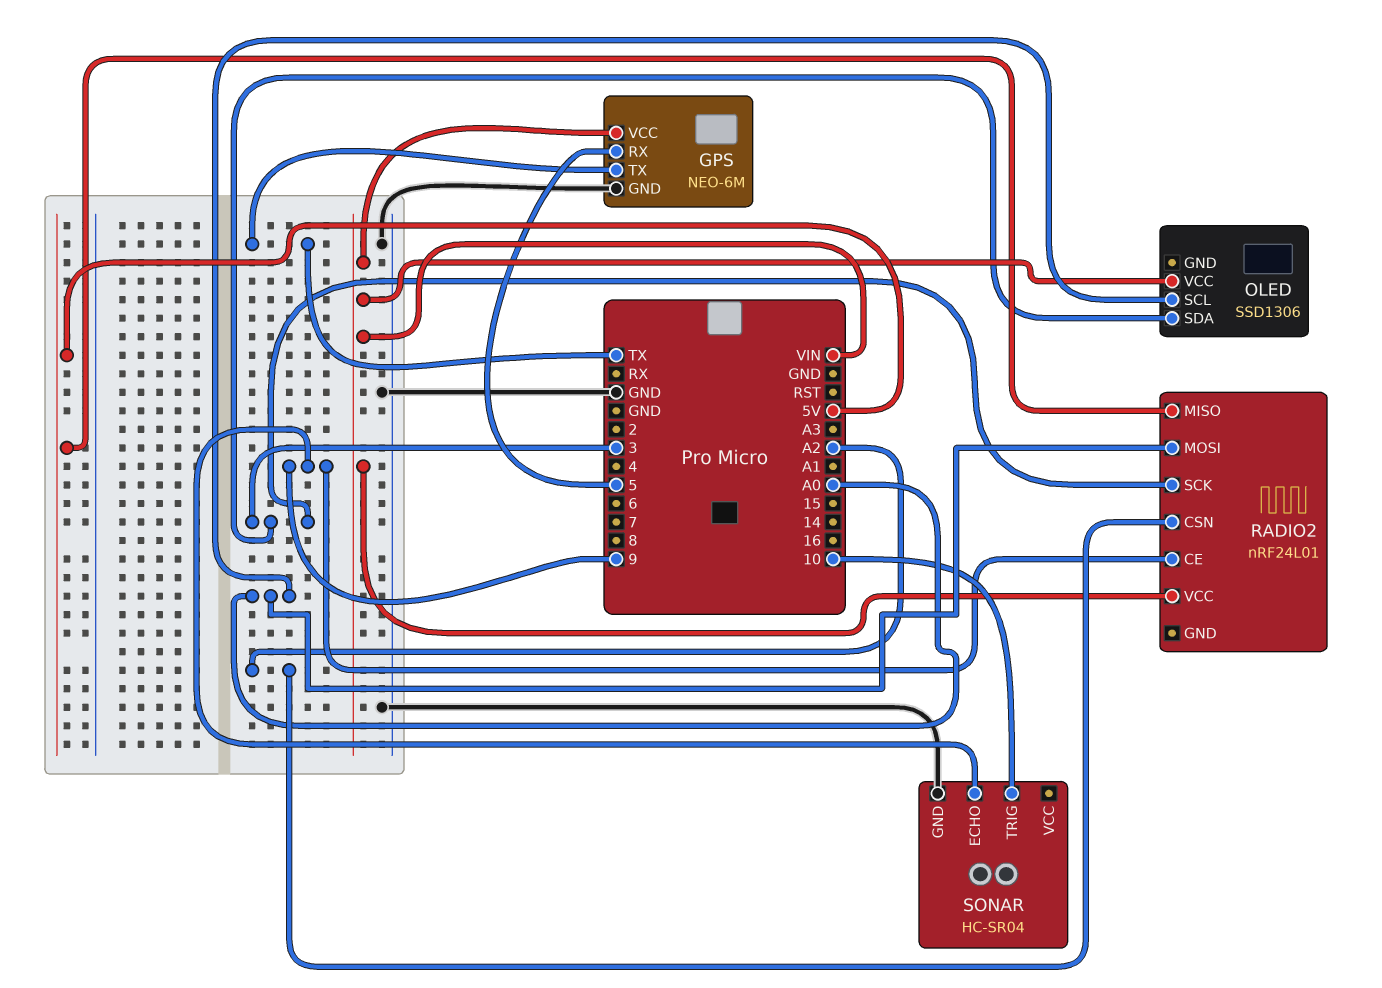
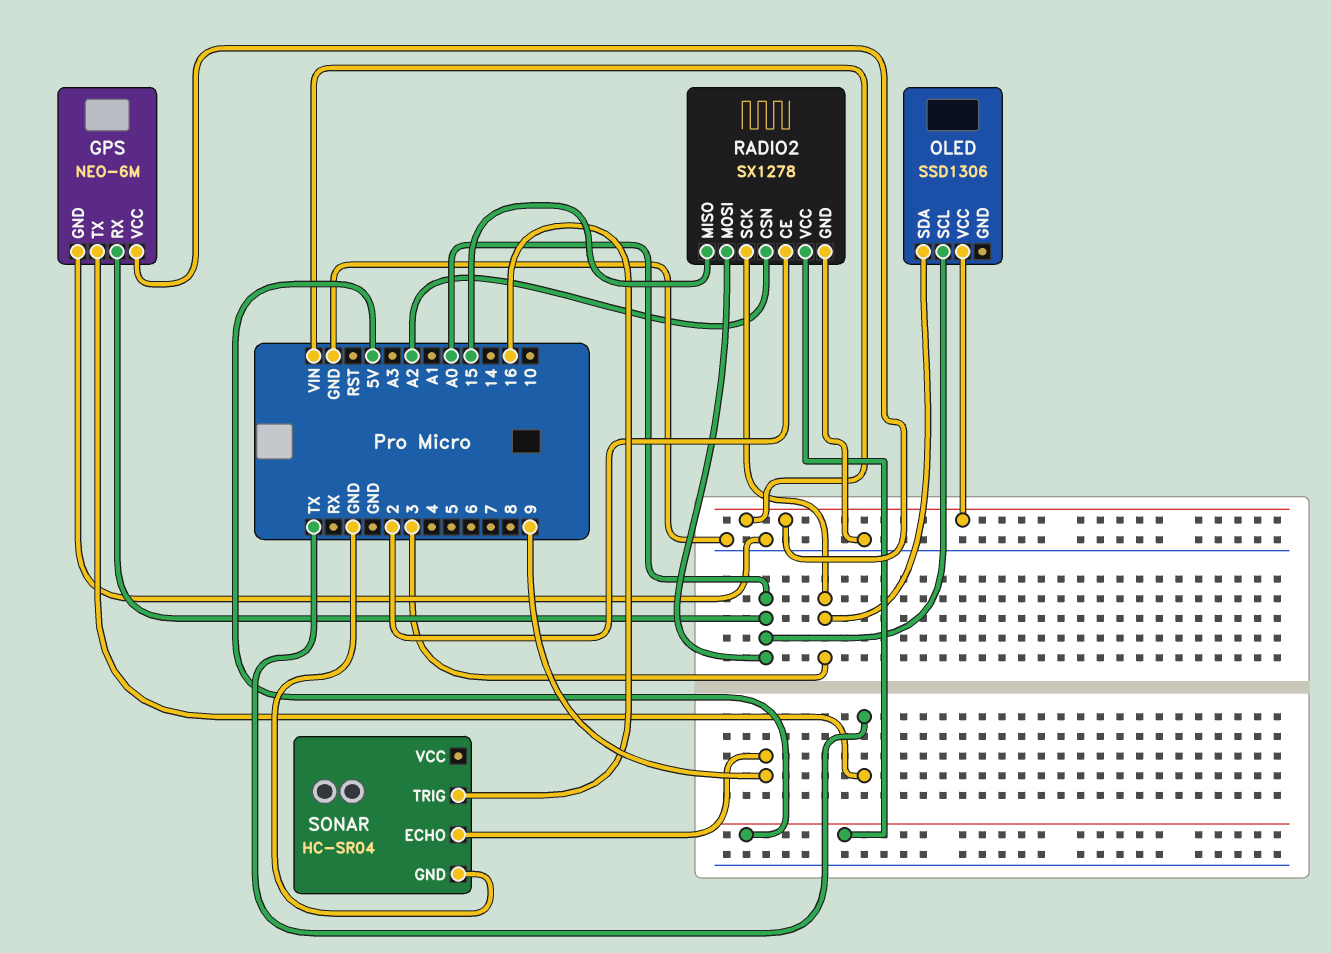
GPS pin RX: 5 -> A0
RADIO2: nRF24L01 -> SX1278
RADIO2 pin CE: 9 -> 2
RADIO2 pin GND: none -> GND
RADIO2 pin MISO: 5V -> 15
RADIO2 pin VCC: VIN -> 5V
SONAR pin TRIG: 10 -> 16

